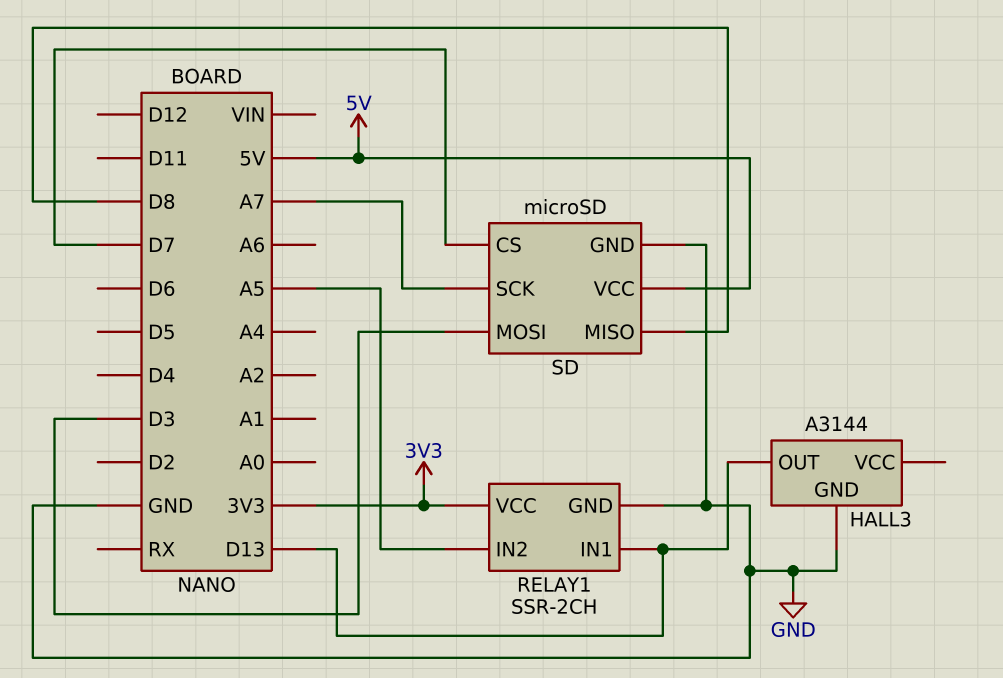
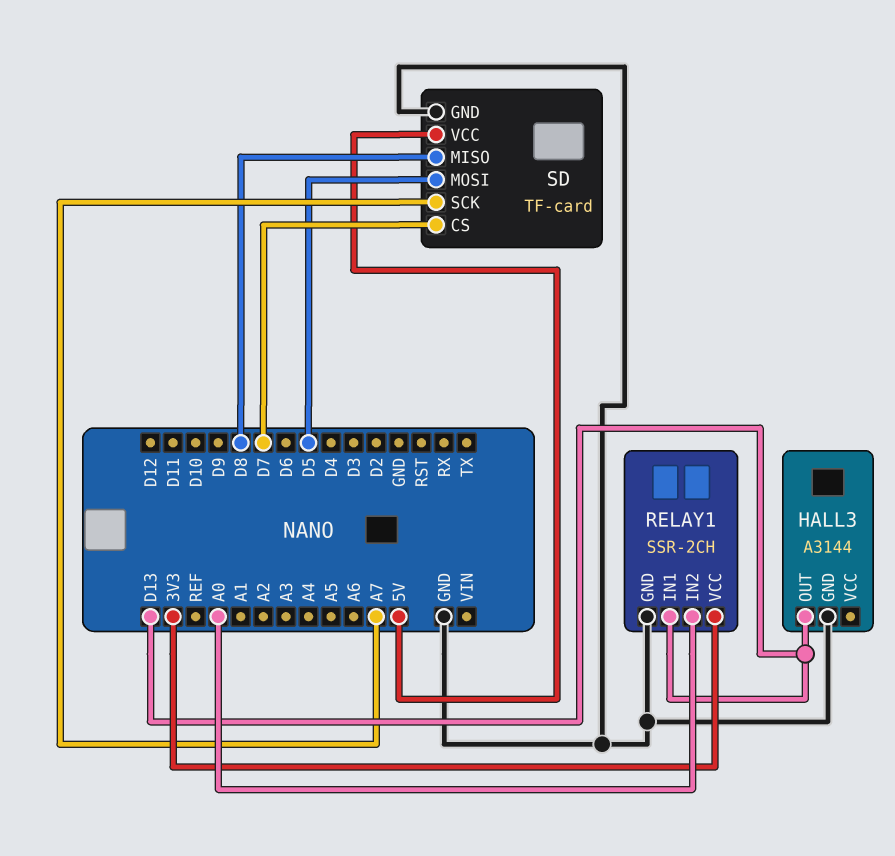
RELAY1 pin IN2: A5 -> A0
SD: microSD -> TF-card
SD pin MOSI: D3 -> D5

